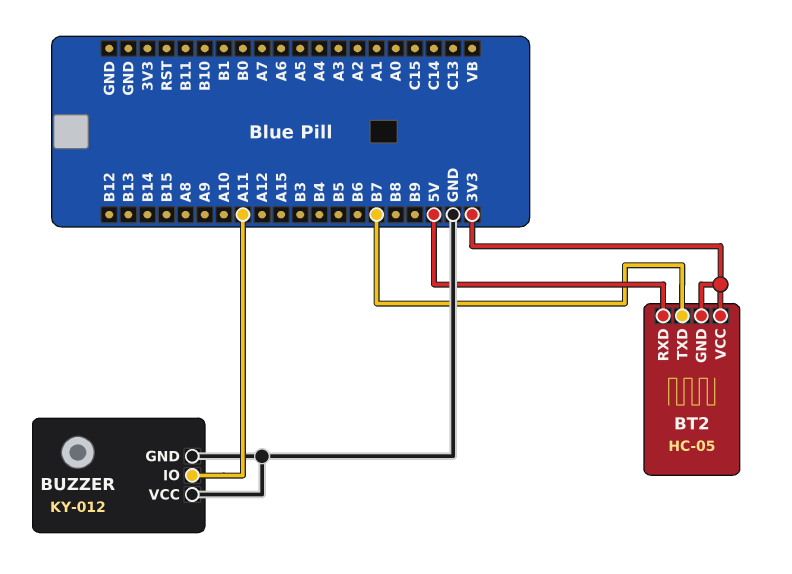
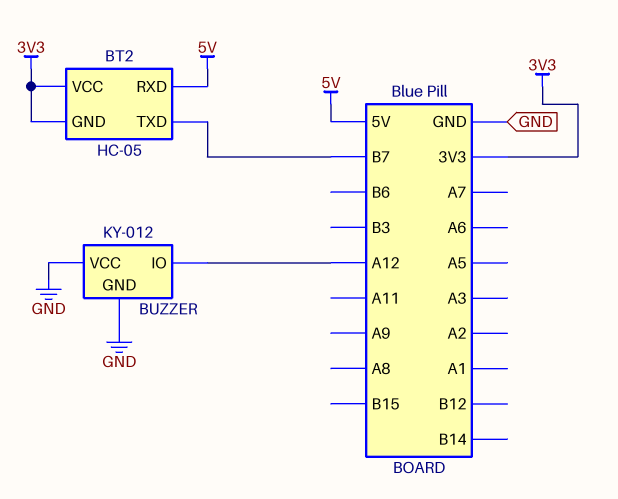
BUZZER pin IO: A11 -> A12

